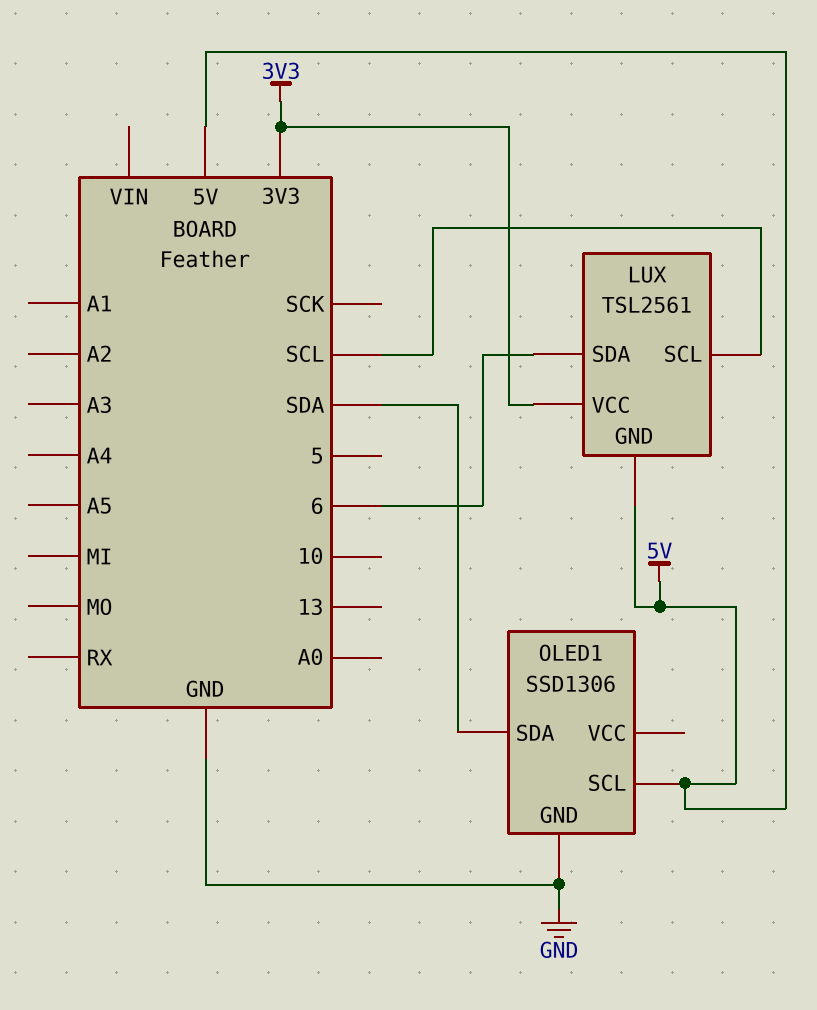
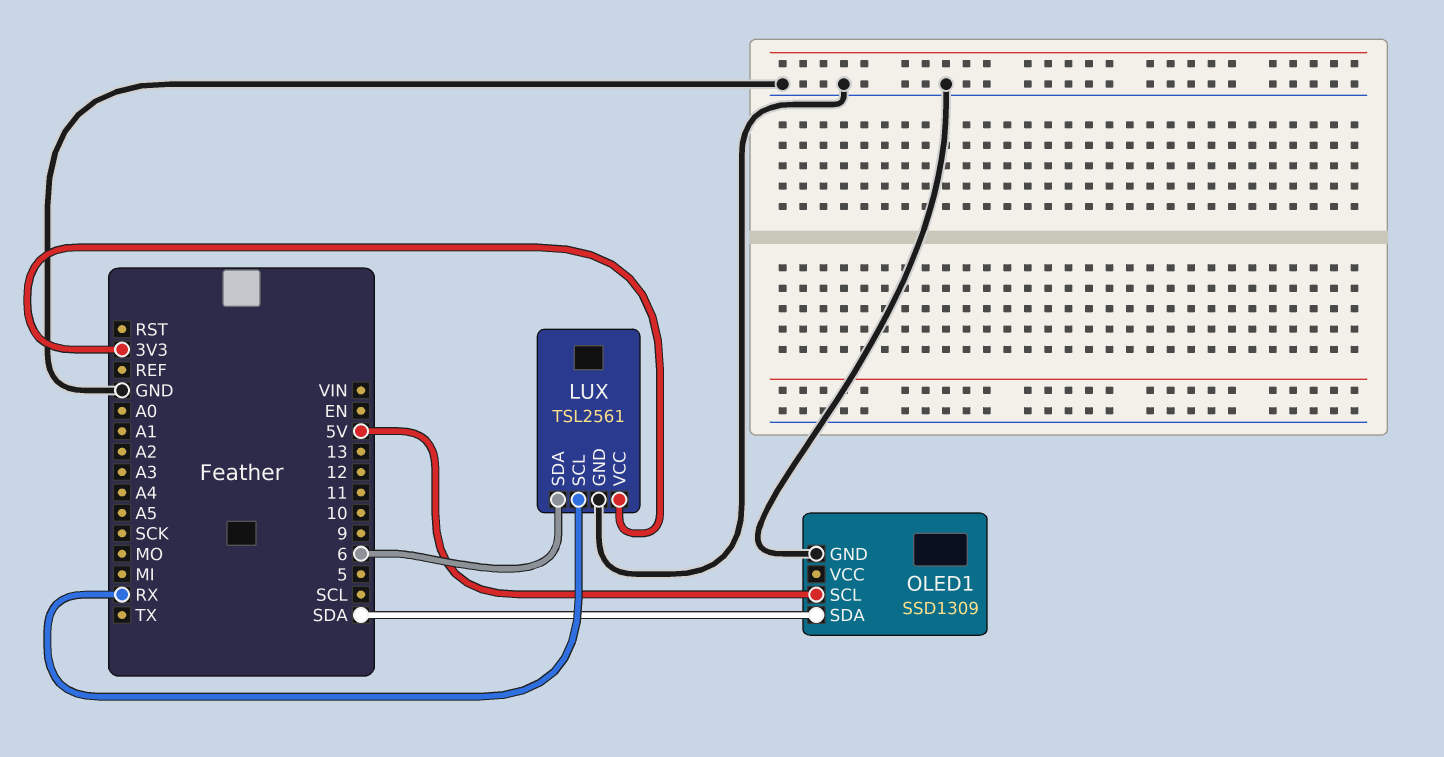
LUX pin GND: 5V -> GND
LUX pin SCL: SCL -> RX
OLED1: SSD1306 -> SSD1309

